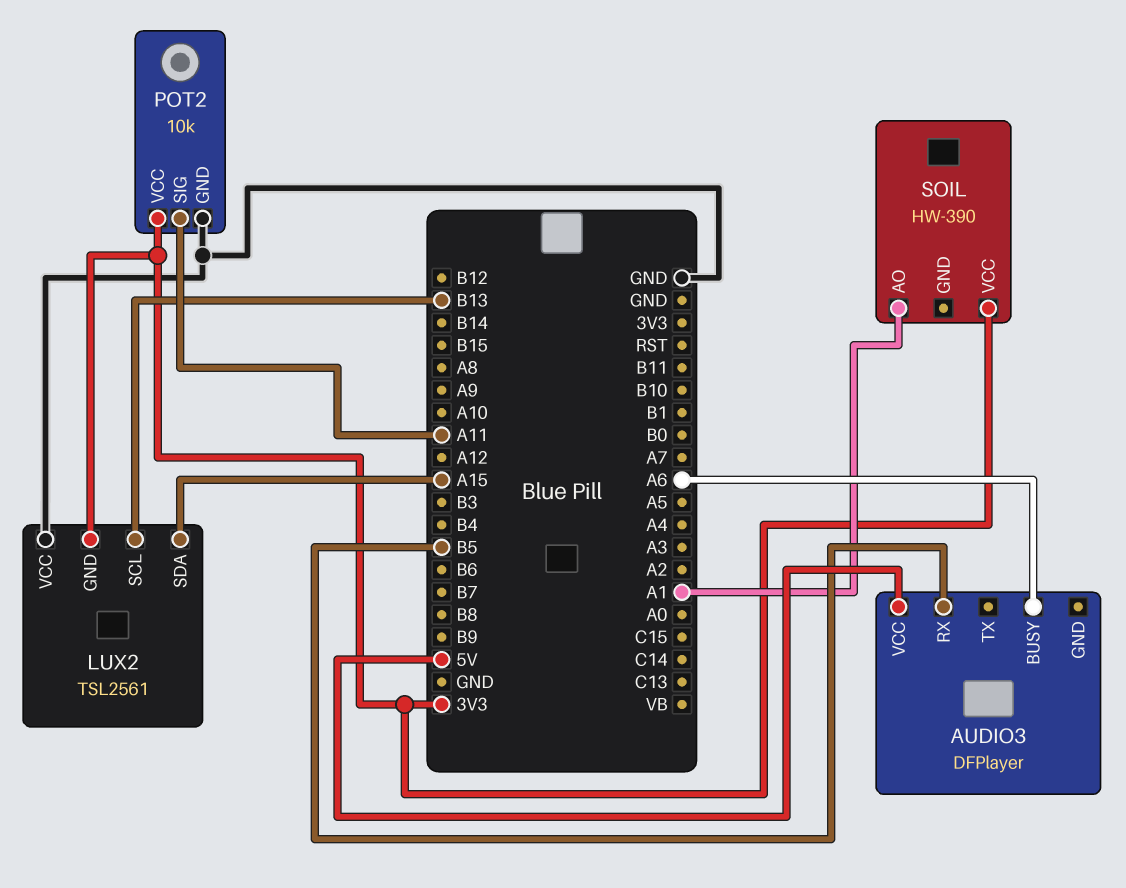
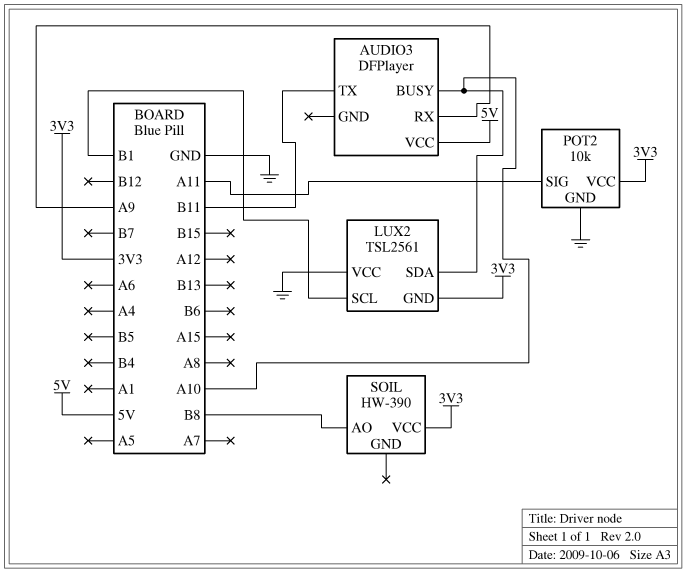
AUDIO3 pin BUSY: A6 -> A10
AUDIO3 pin RX: B5 -> A9
AUDIO3 pin TX: none -> B11
LUX2 pin SCL: B13 -> B1
LUX2 pin SDA: A15 -> A10
SOIL pin AO: A1 -> B8

